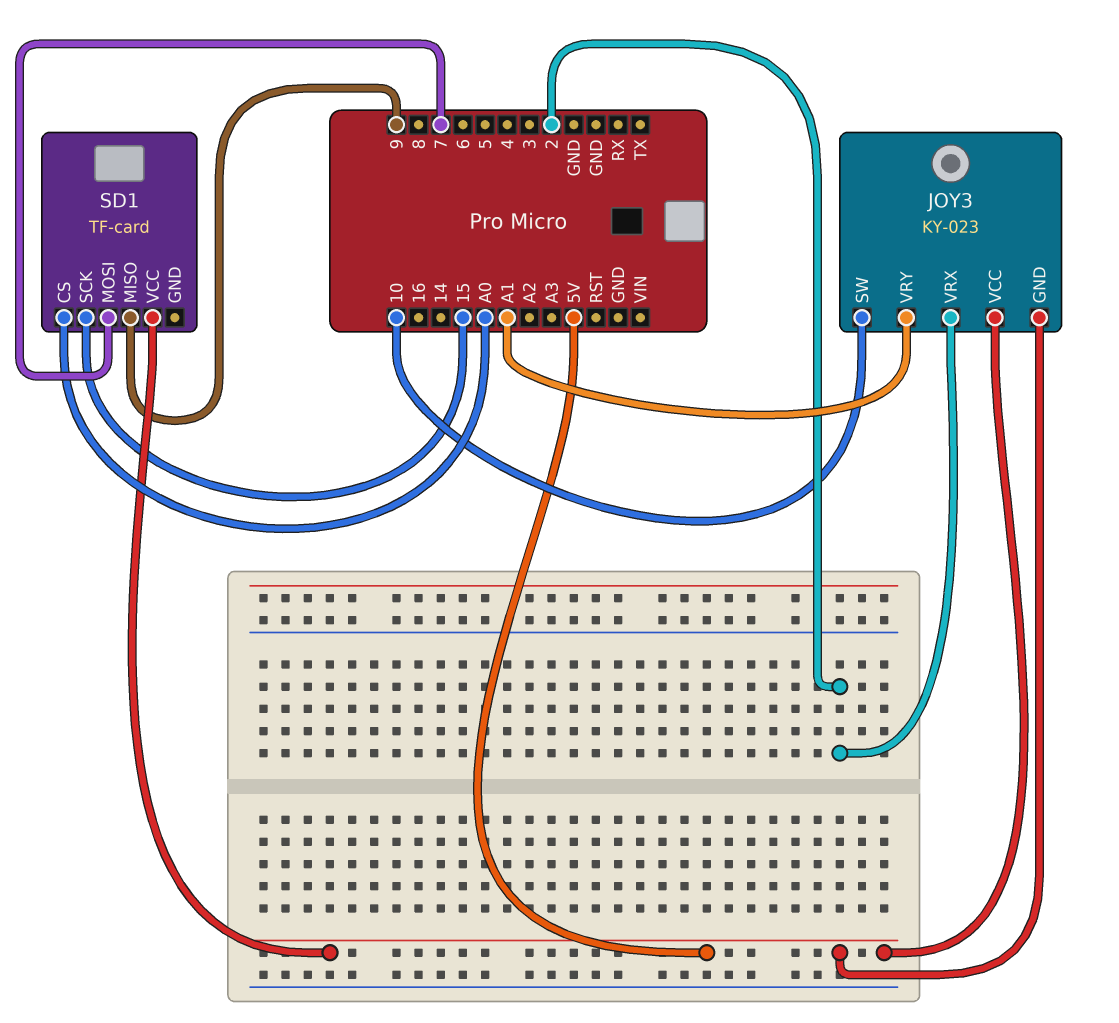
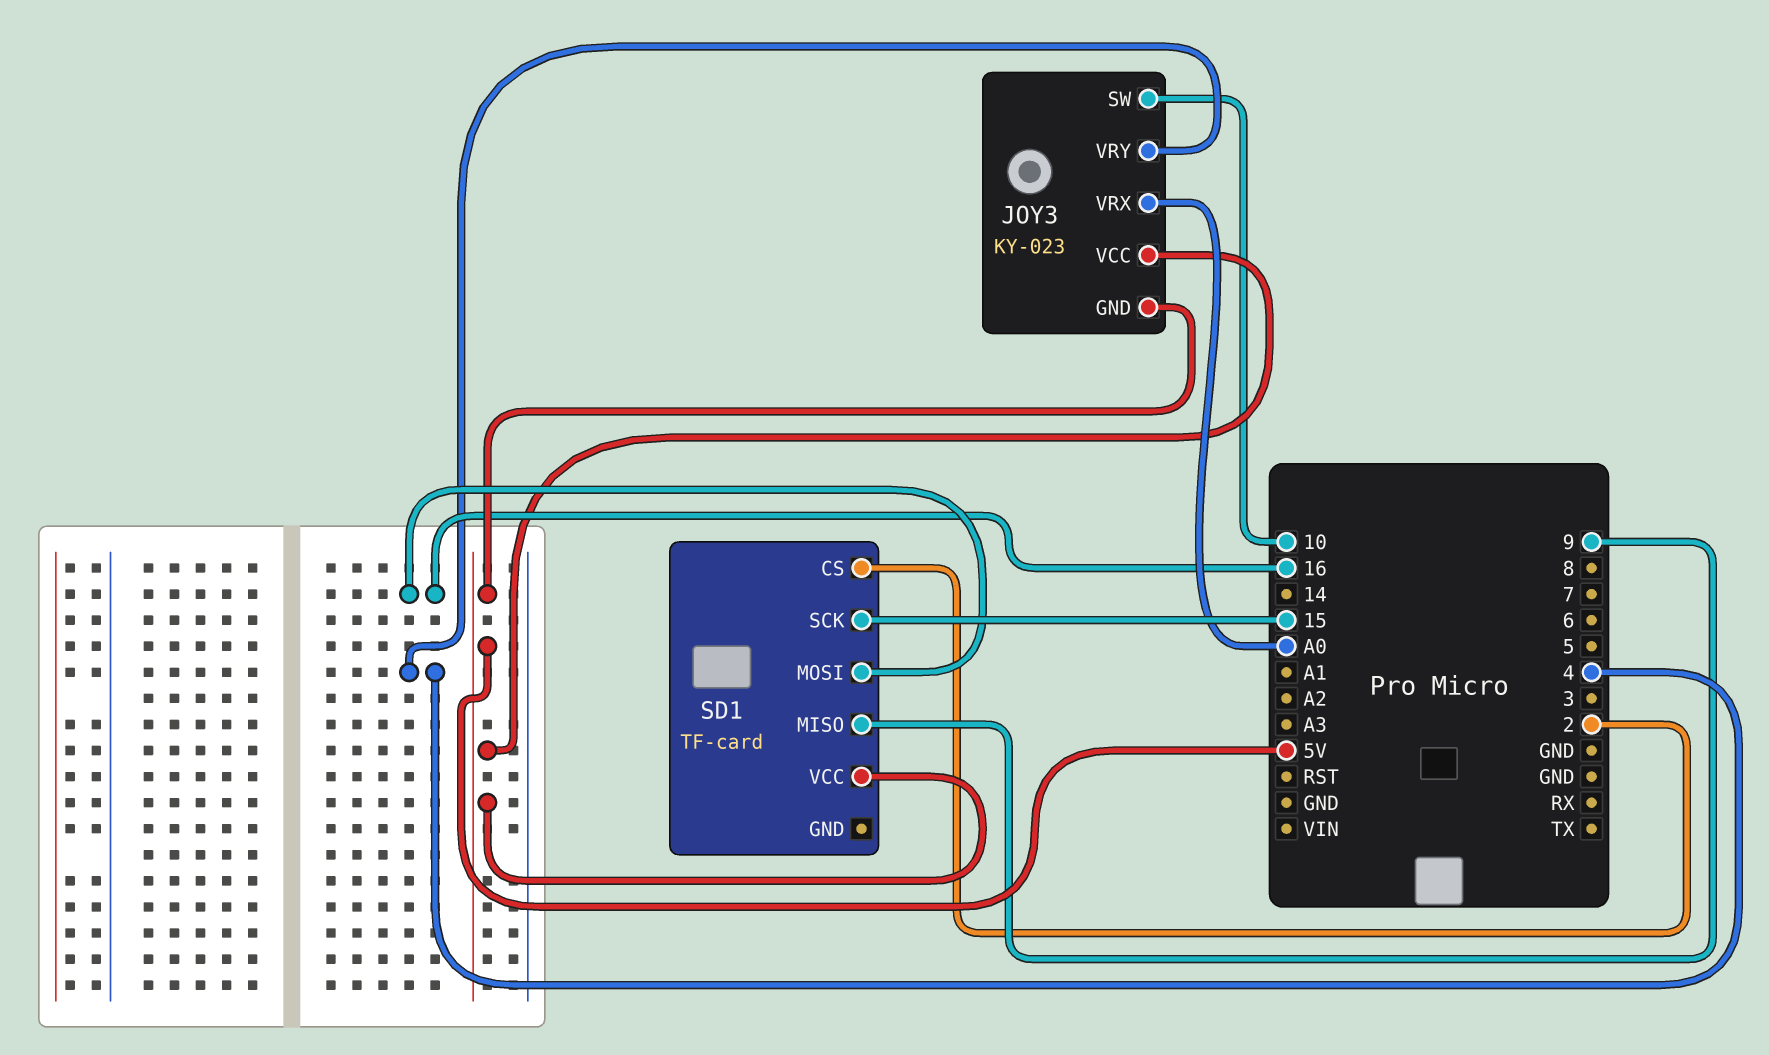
JOY3 pin VRX: 2 -> A0
JOY3 pin VRY: A1 -> 4
SD1 pin CS: A0 -> 2
SD1 pin MOSI: 7 -> 16

